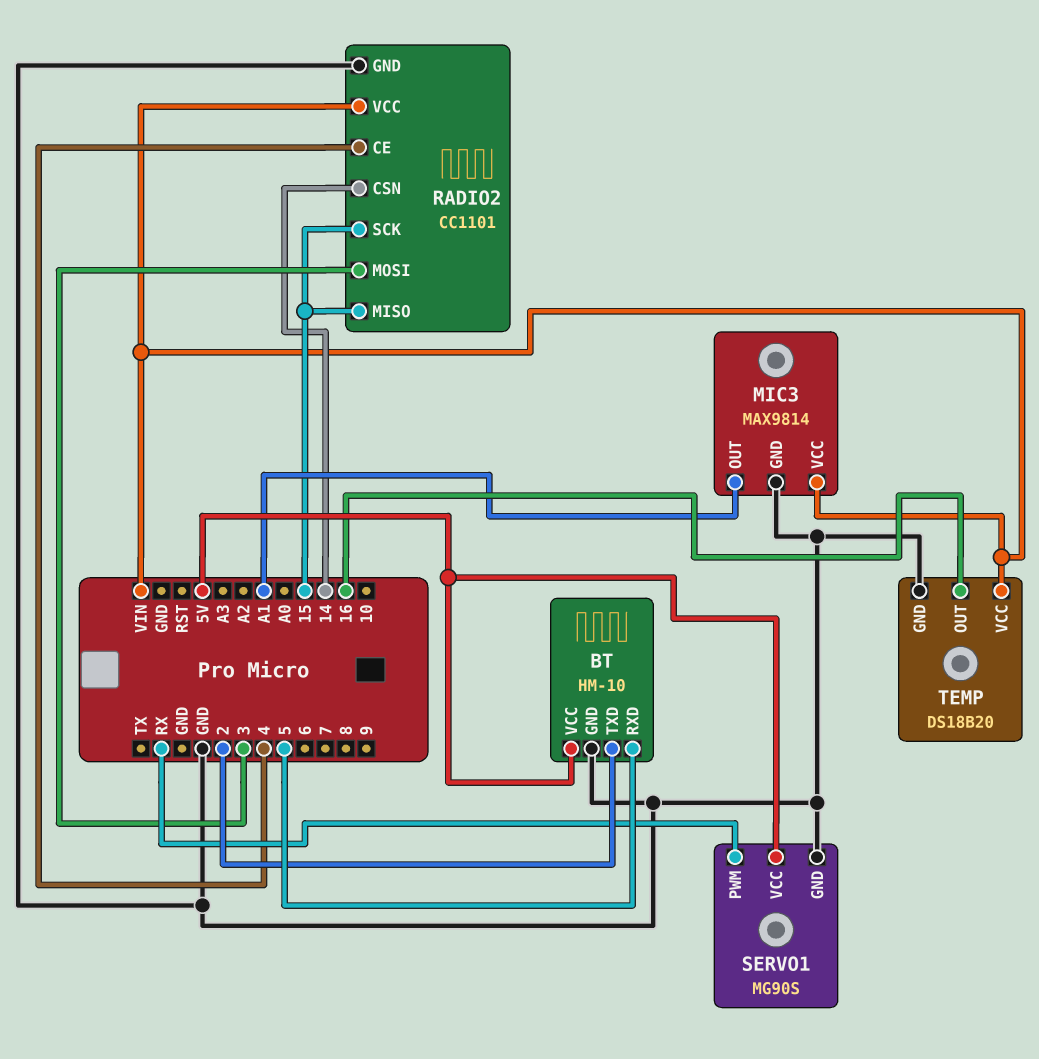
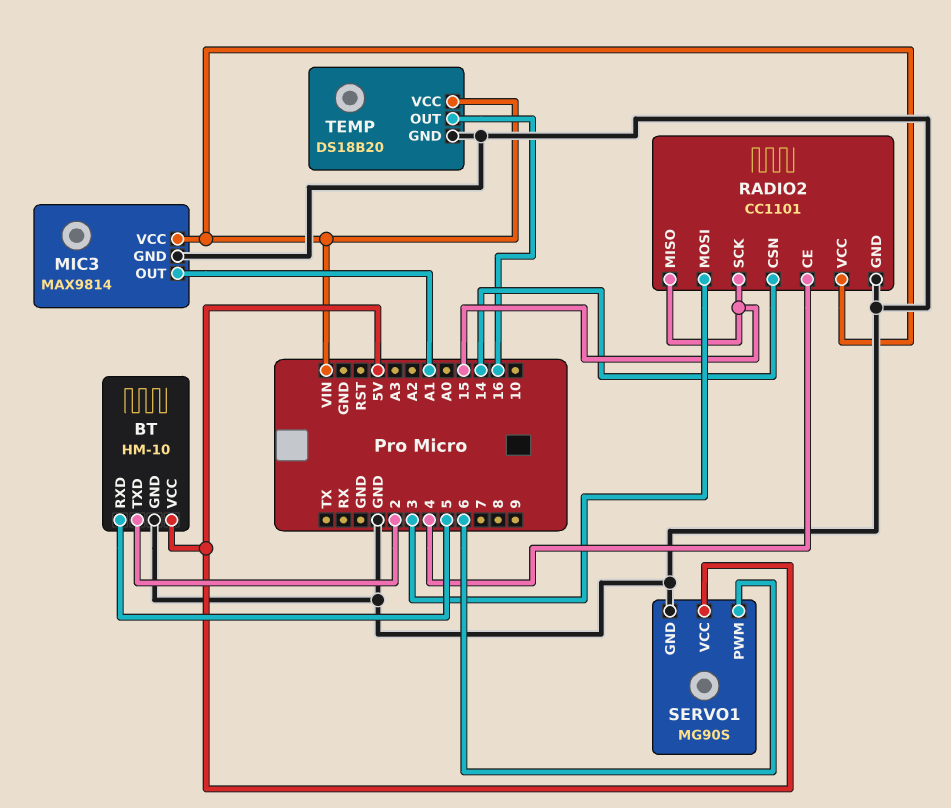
SERVO1 pin PWM: RX -> 6

